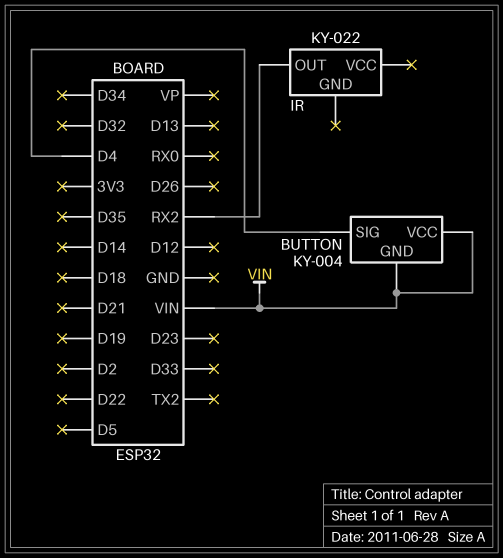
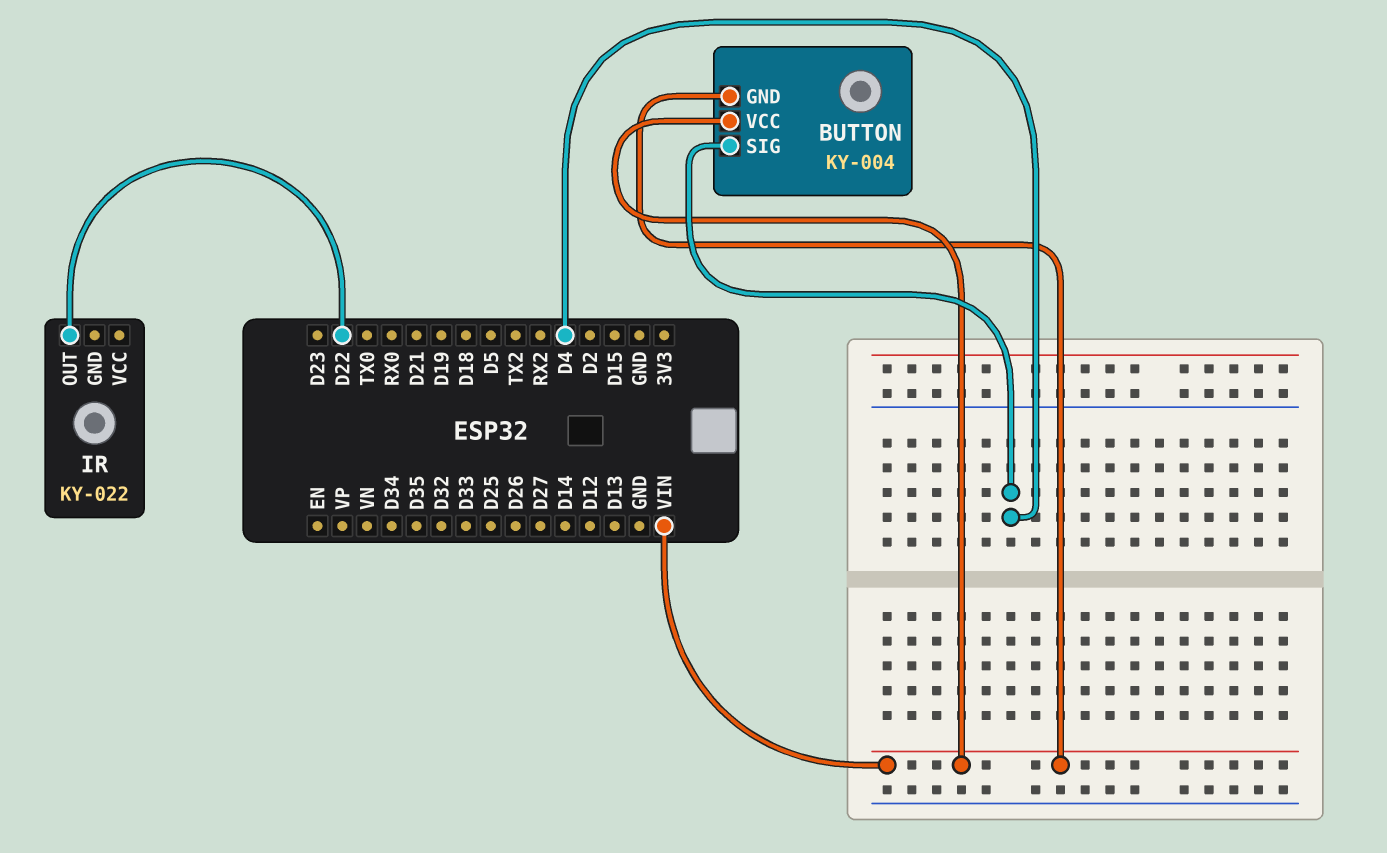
IR pin OUT: RX2 -> D22

